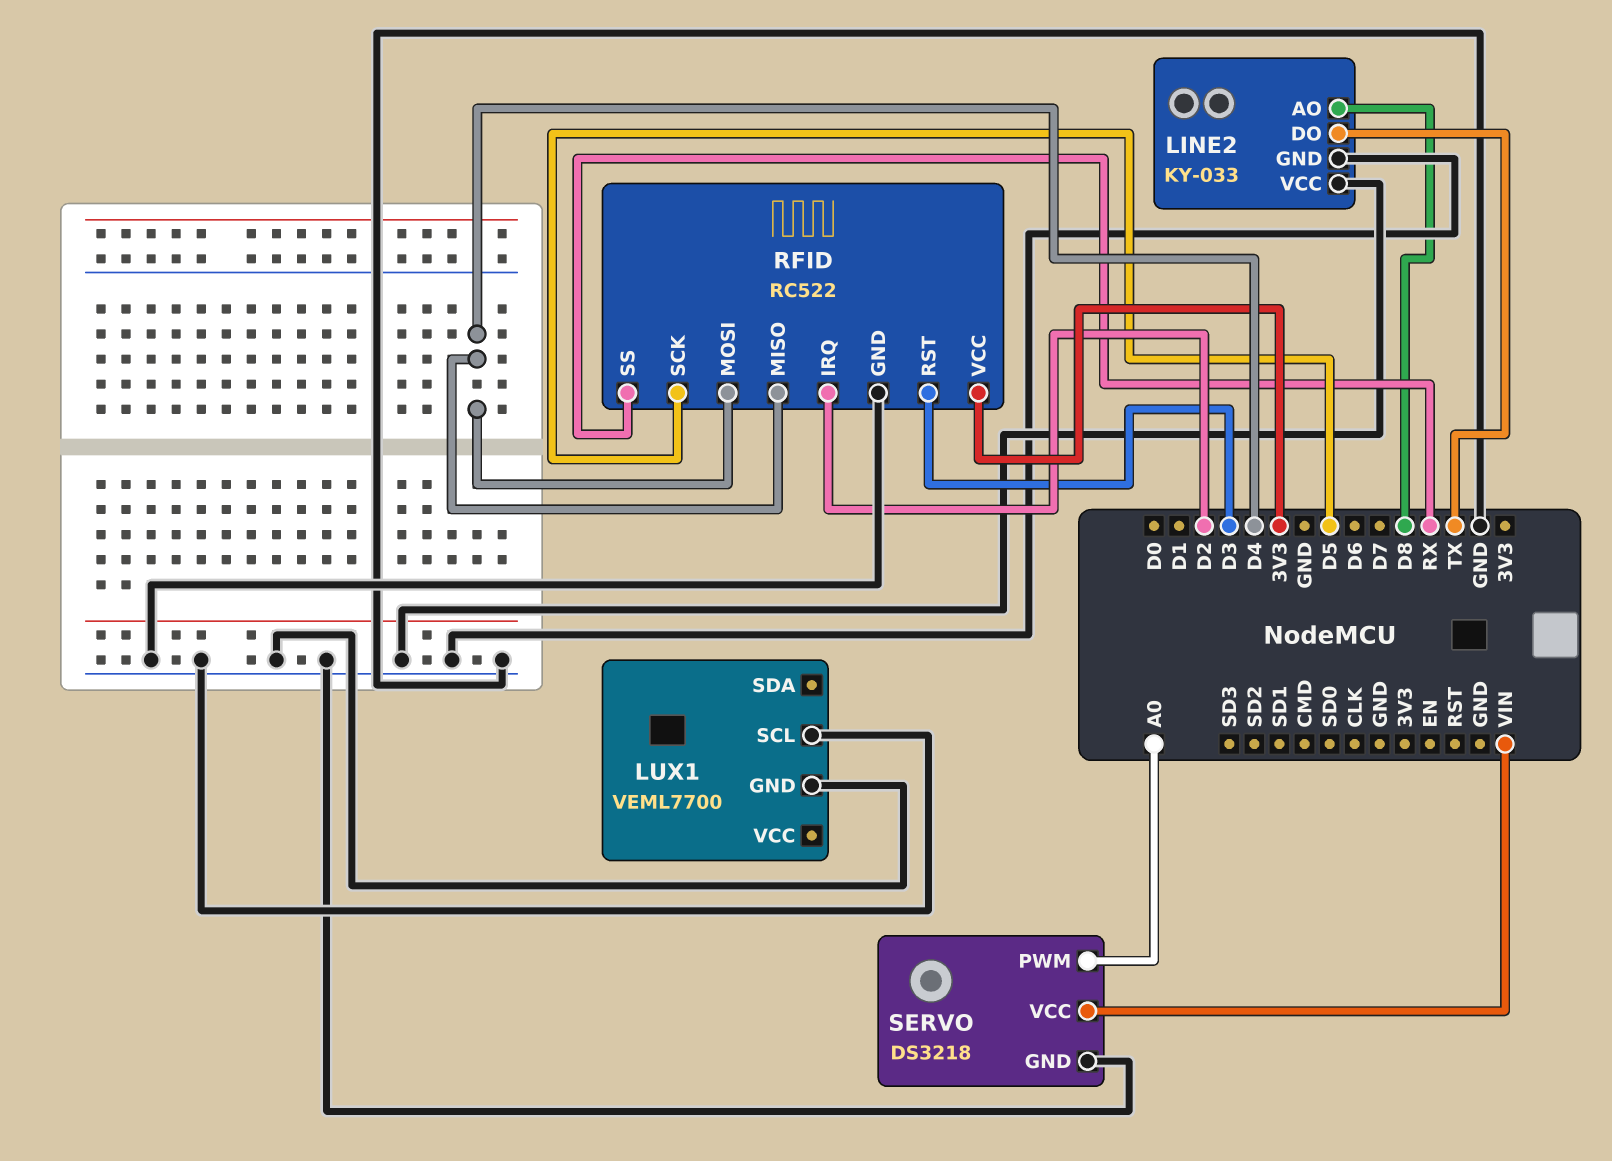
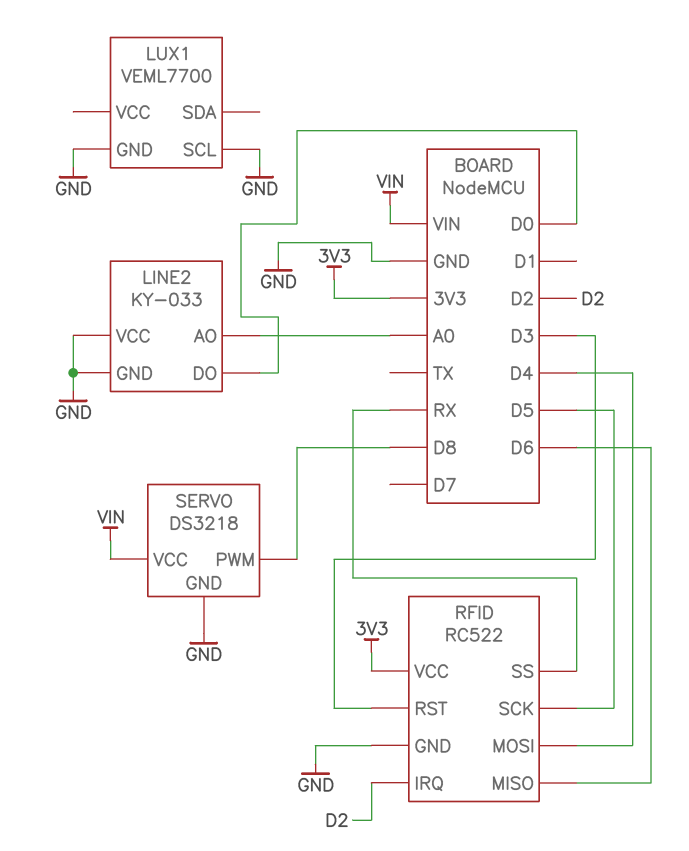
LINE2 pin AO: D8 -> A0
LINE2 pin DO: TX -> D0
RFID pin MISO: D4 -> D6
SERVO pin PWM: A0 -> D8

